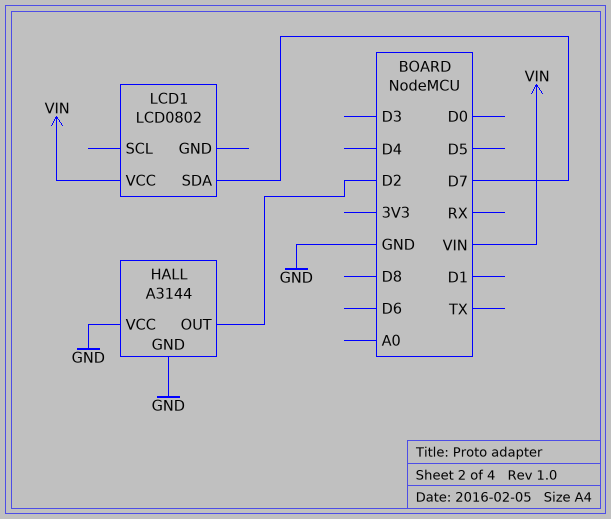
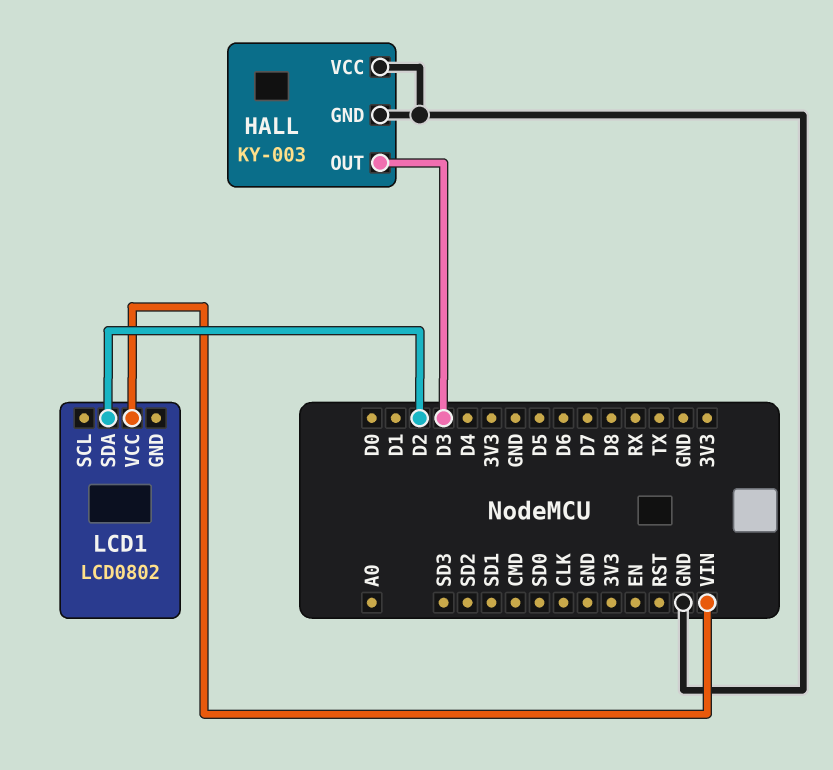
HALL: A3144 -> KY-003
HALL pin OUT: D2 -> D3
LCD1 pin SDA: D7 -> D2

